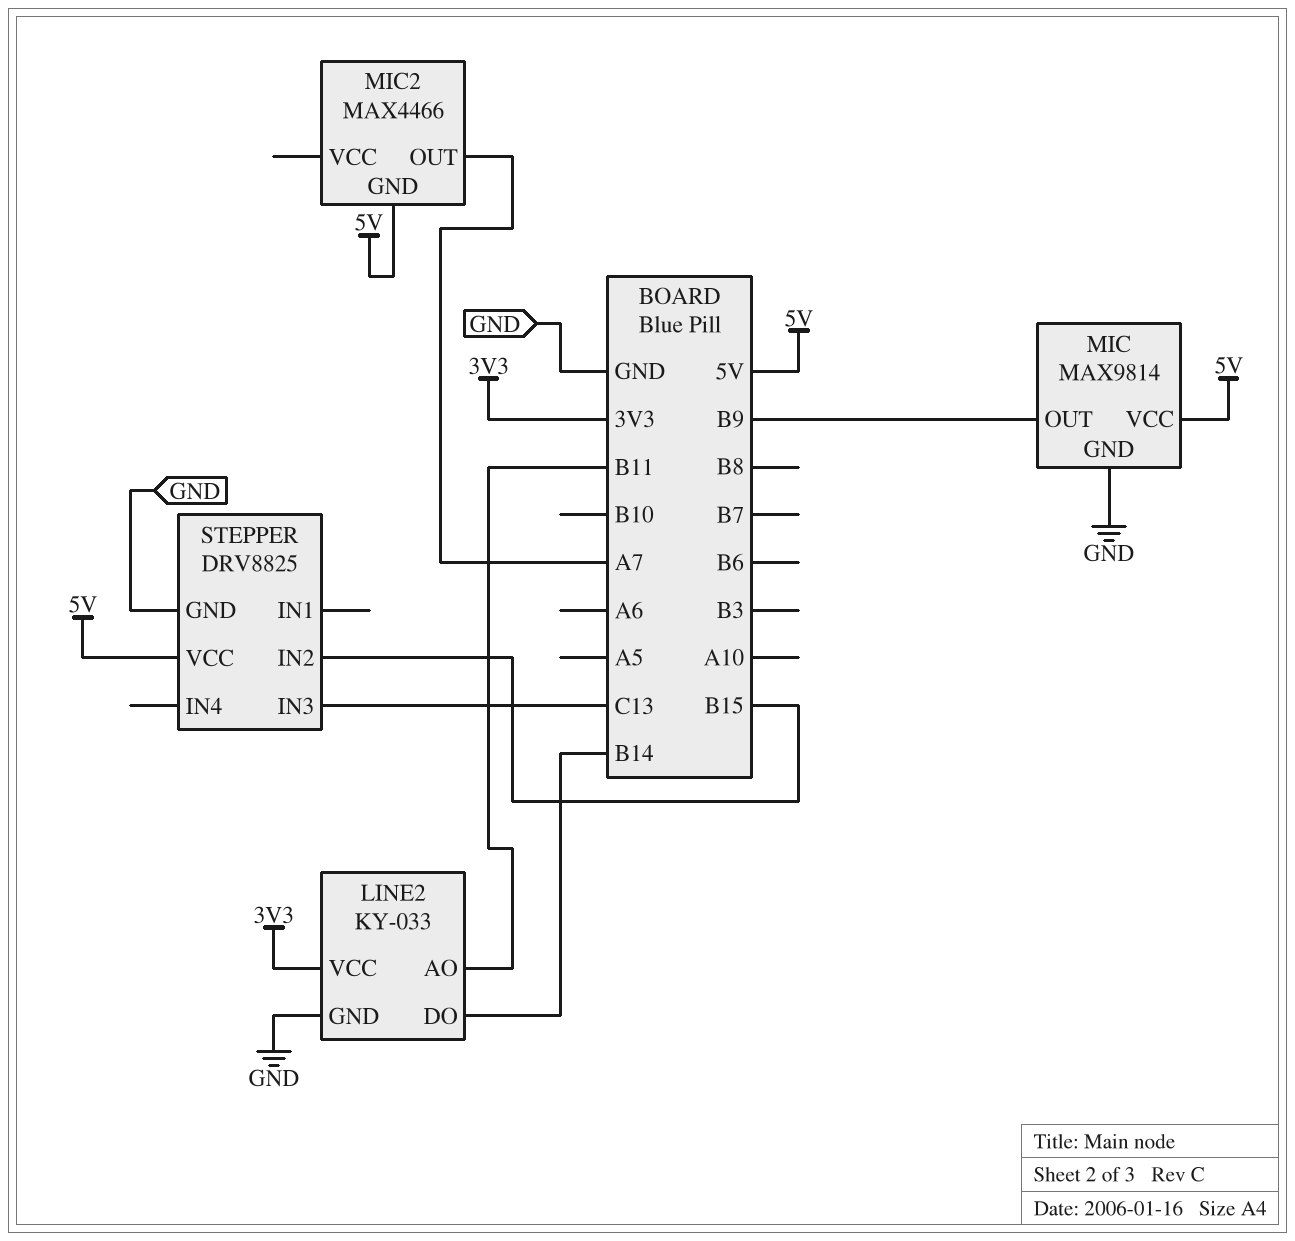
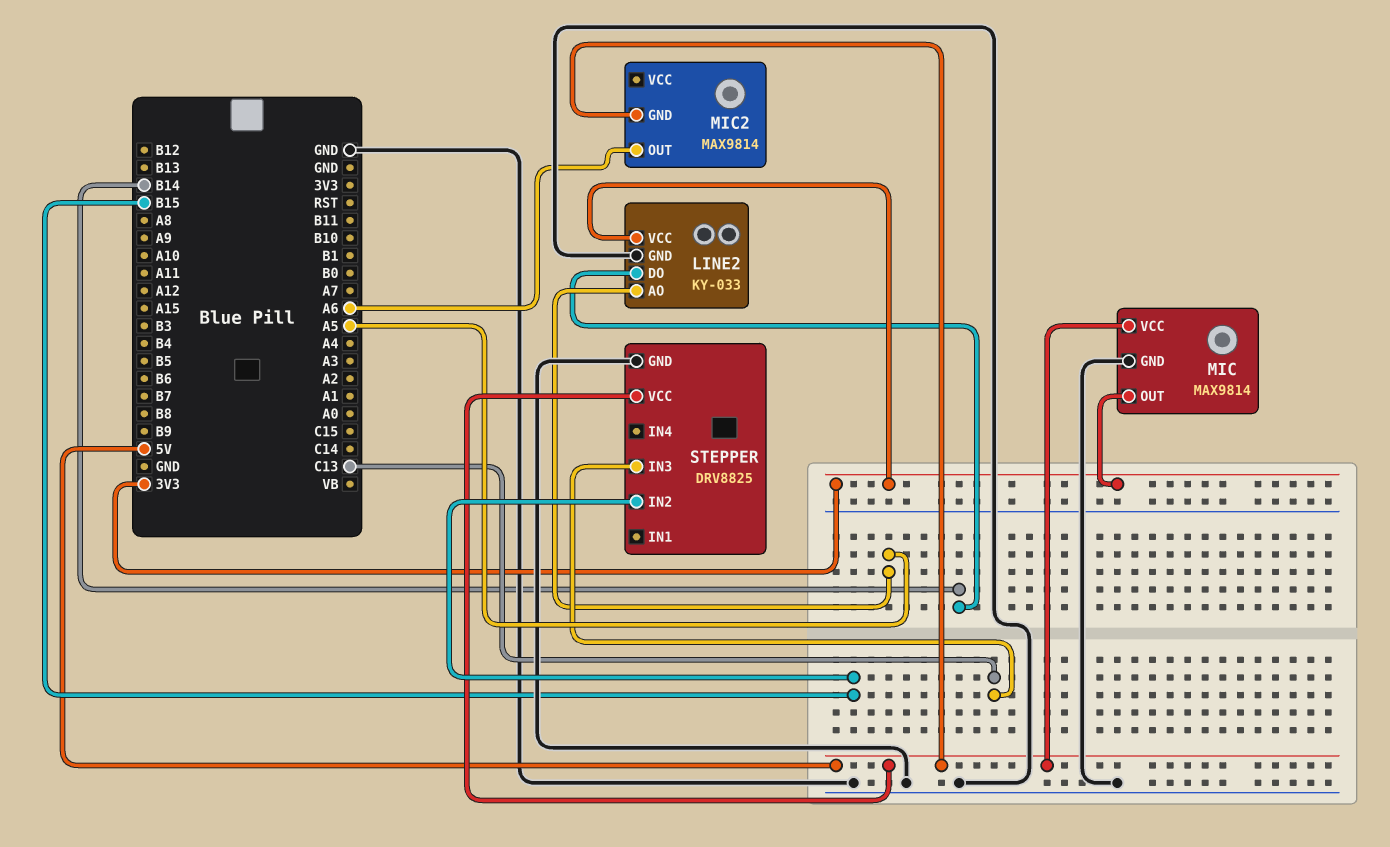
LINE2 pin AO: B11 -> A5
MIC pin OUT: B9 -> 3V3
MIC2: MAX4466 -> MAX9814
MIC2 pin OUT: A7 -> A6

